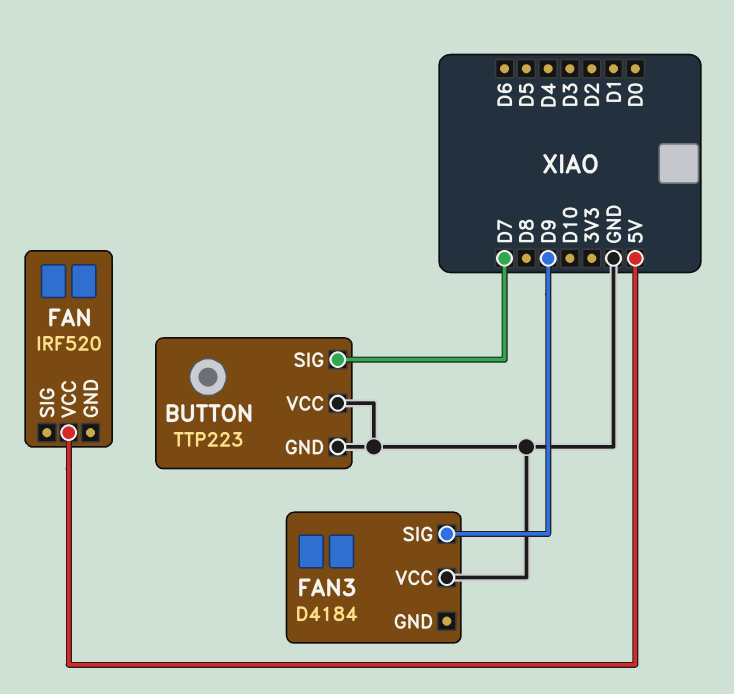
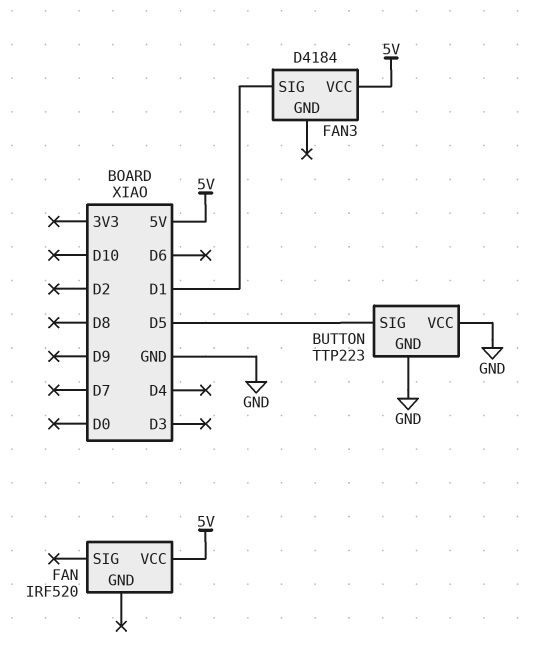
BUTTON pin SIG: D7 -> D5
FAN3 pin SIG: D9 -> D1
FAN3 pin VCC: GND -> 5V

